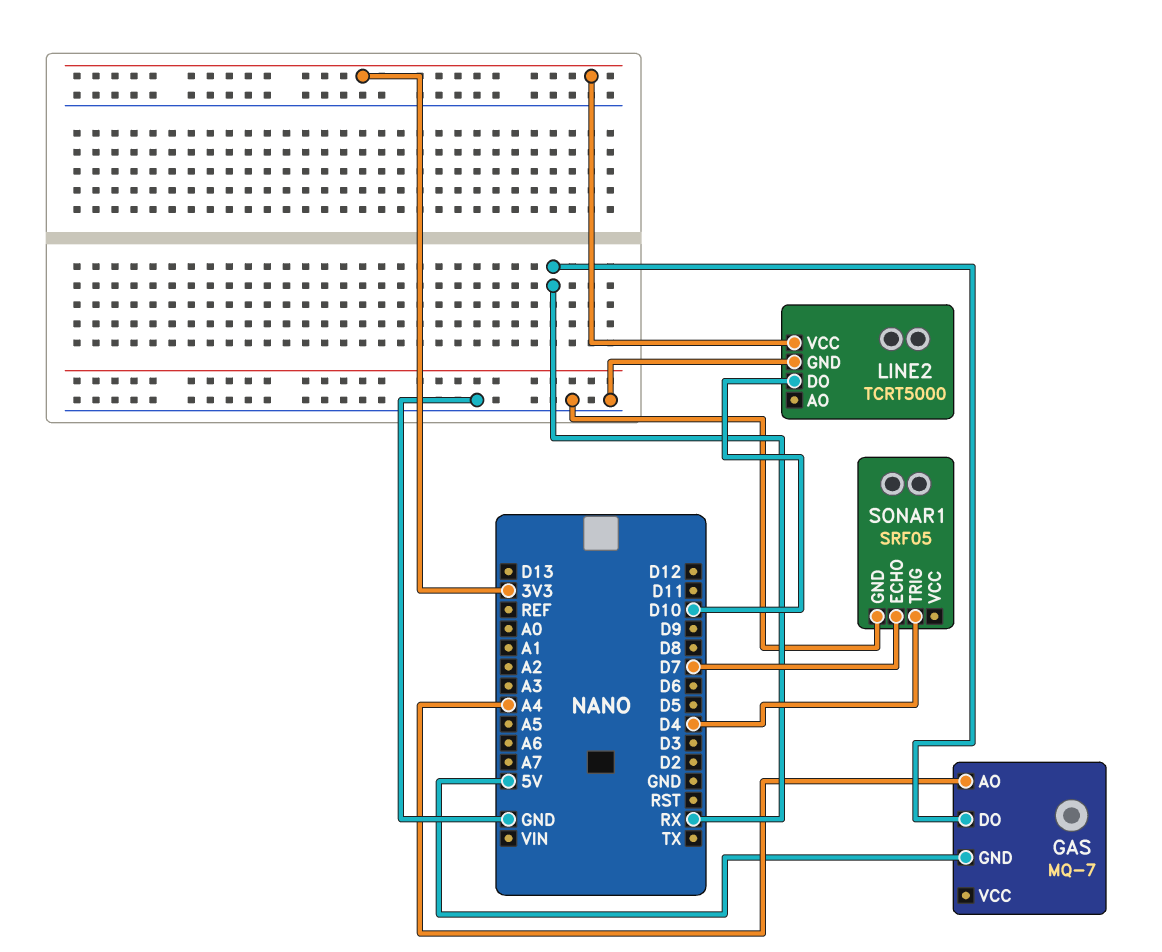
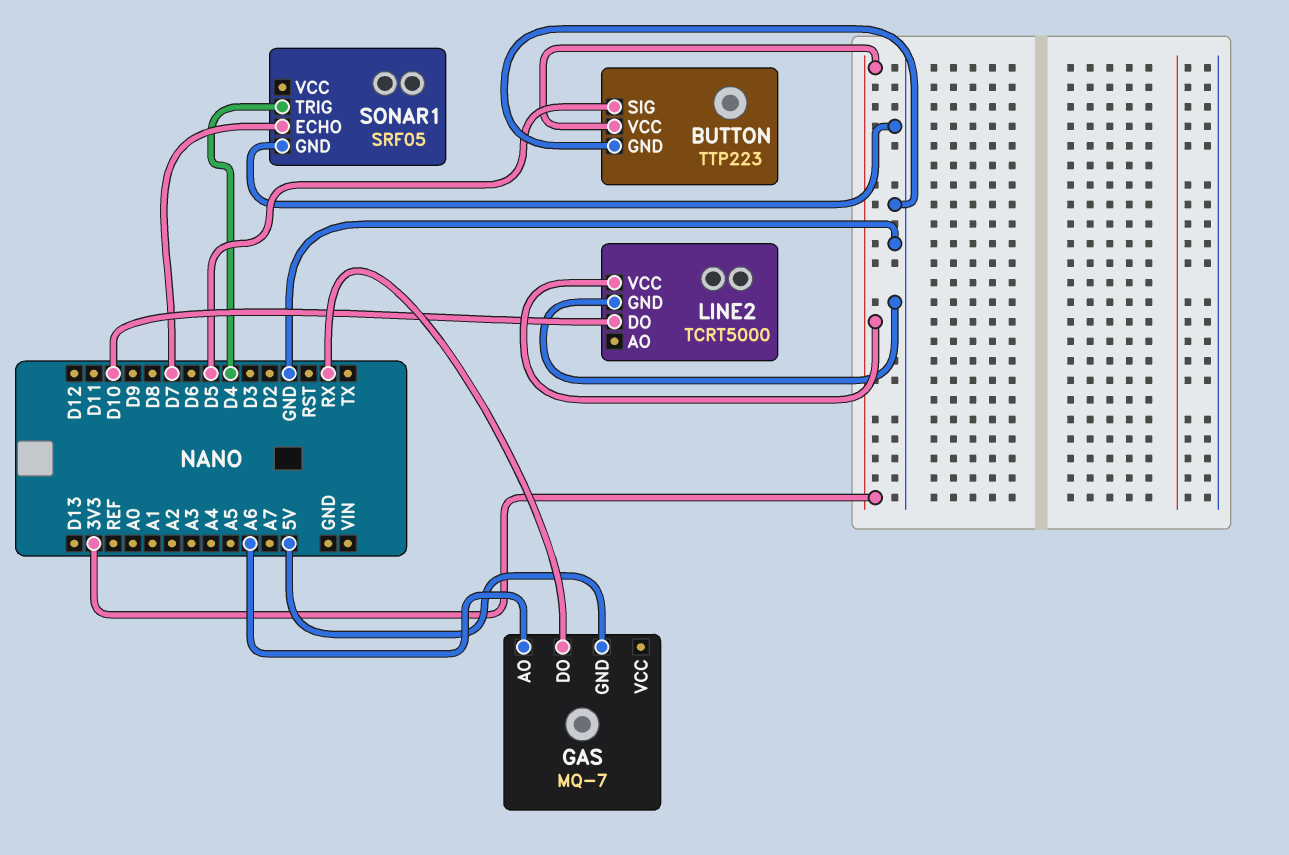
BUTTON: none -> TTP223
BUTTON pin GND: none -> GND
BUTTON pin SIG: none -> D5
BUTTON pin VCC: none -> 3V3
GAS pin AO: A4 -> A6

